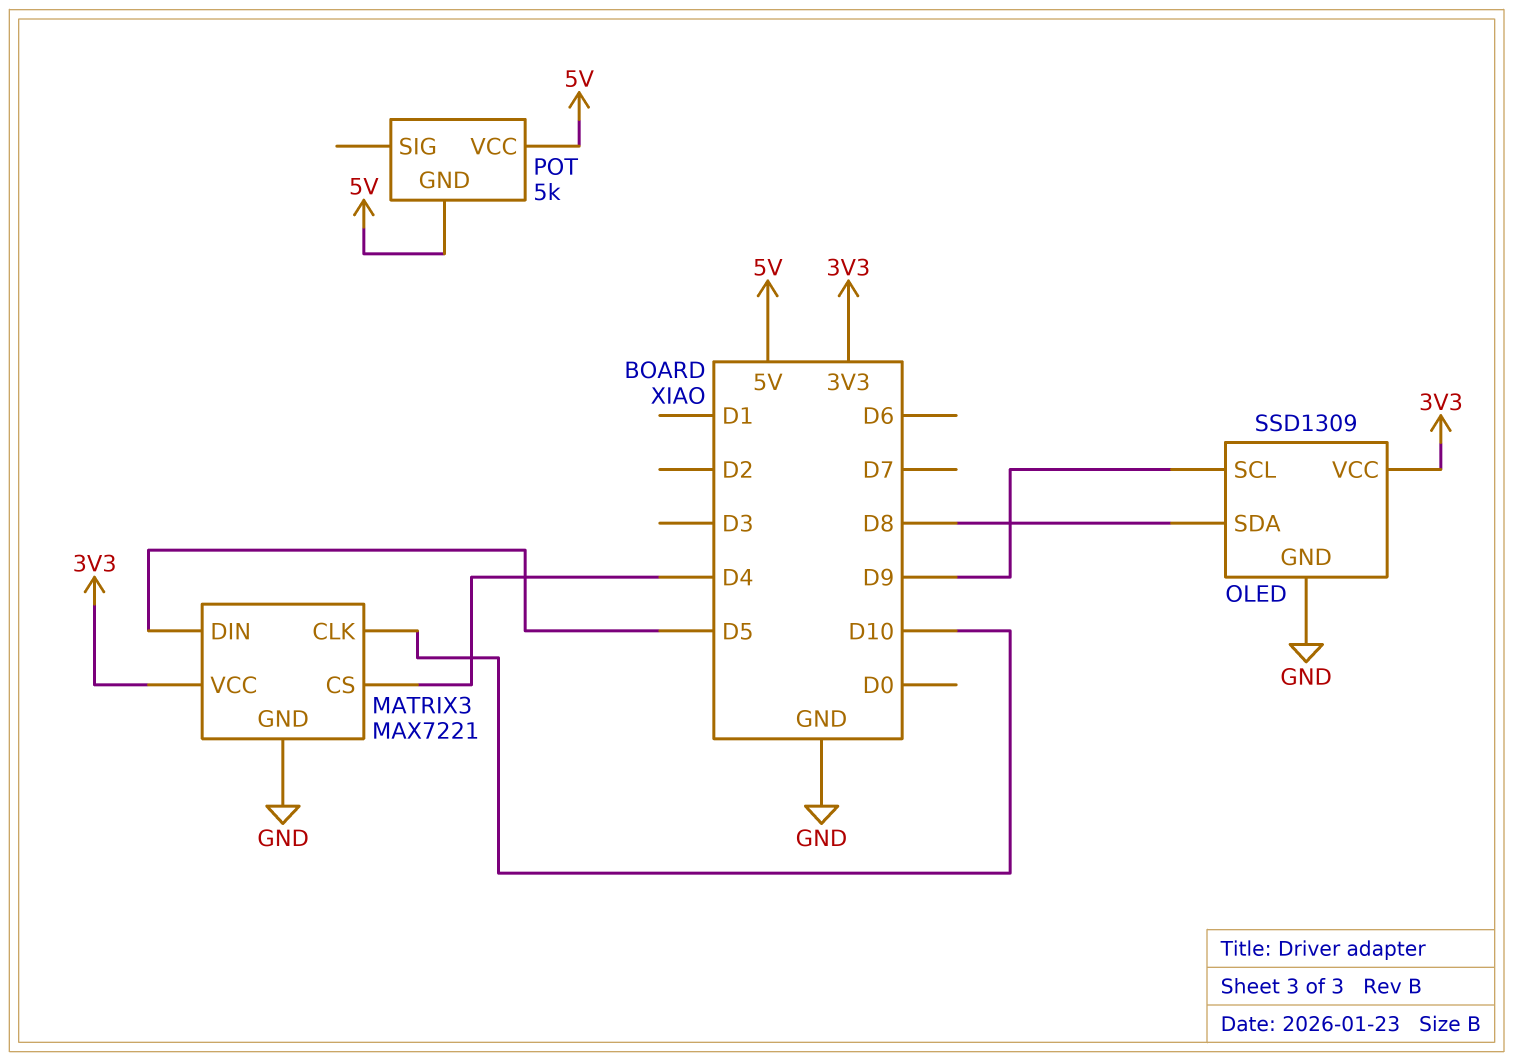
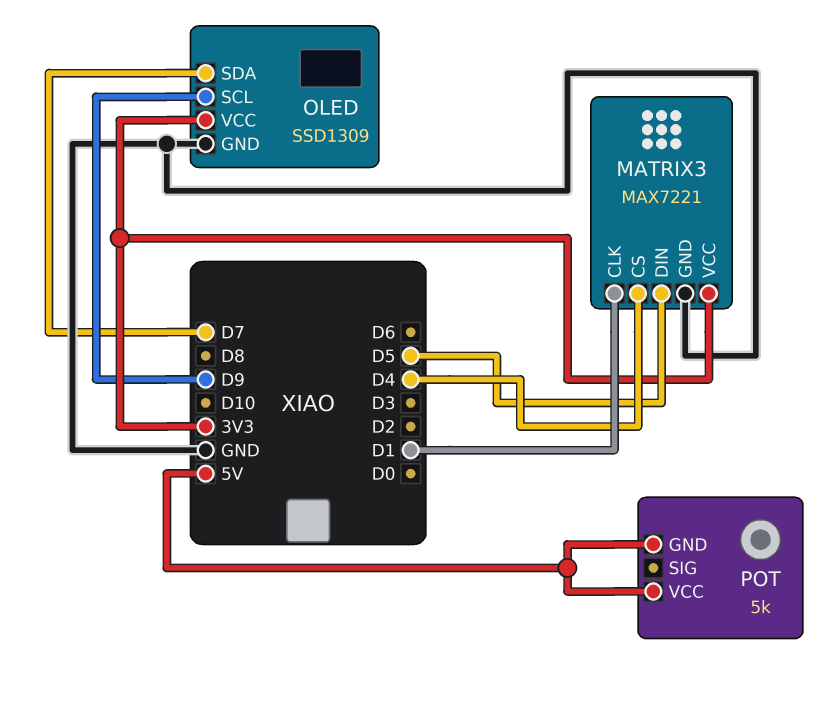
MATRIX3 pin CLK: D10 -> D1
OLED pin SDA: D8 -> D7

